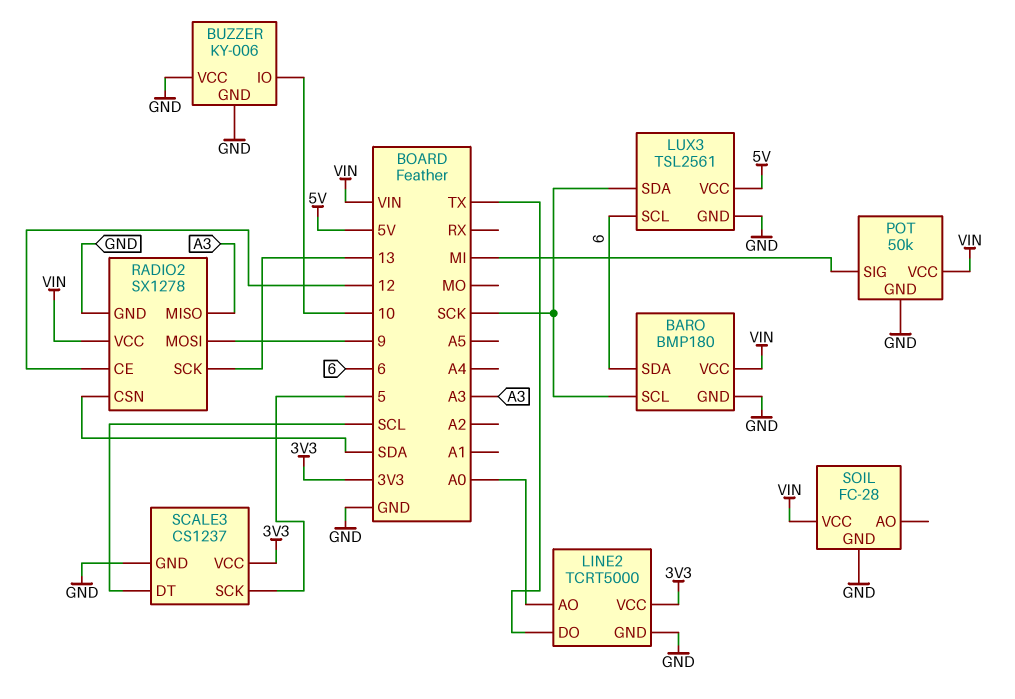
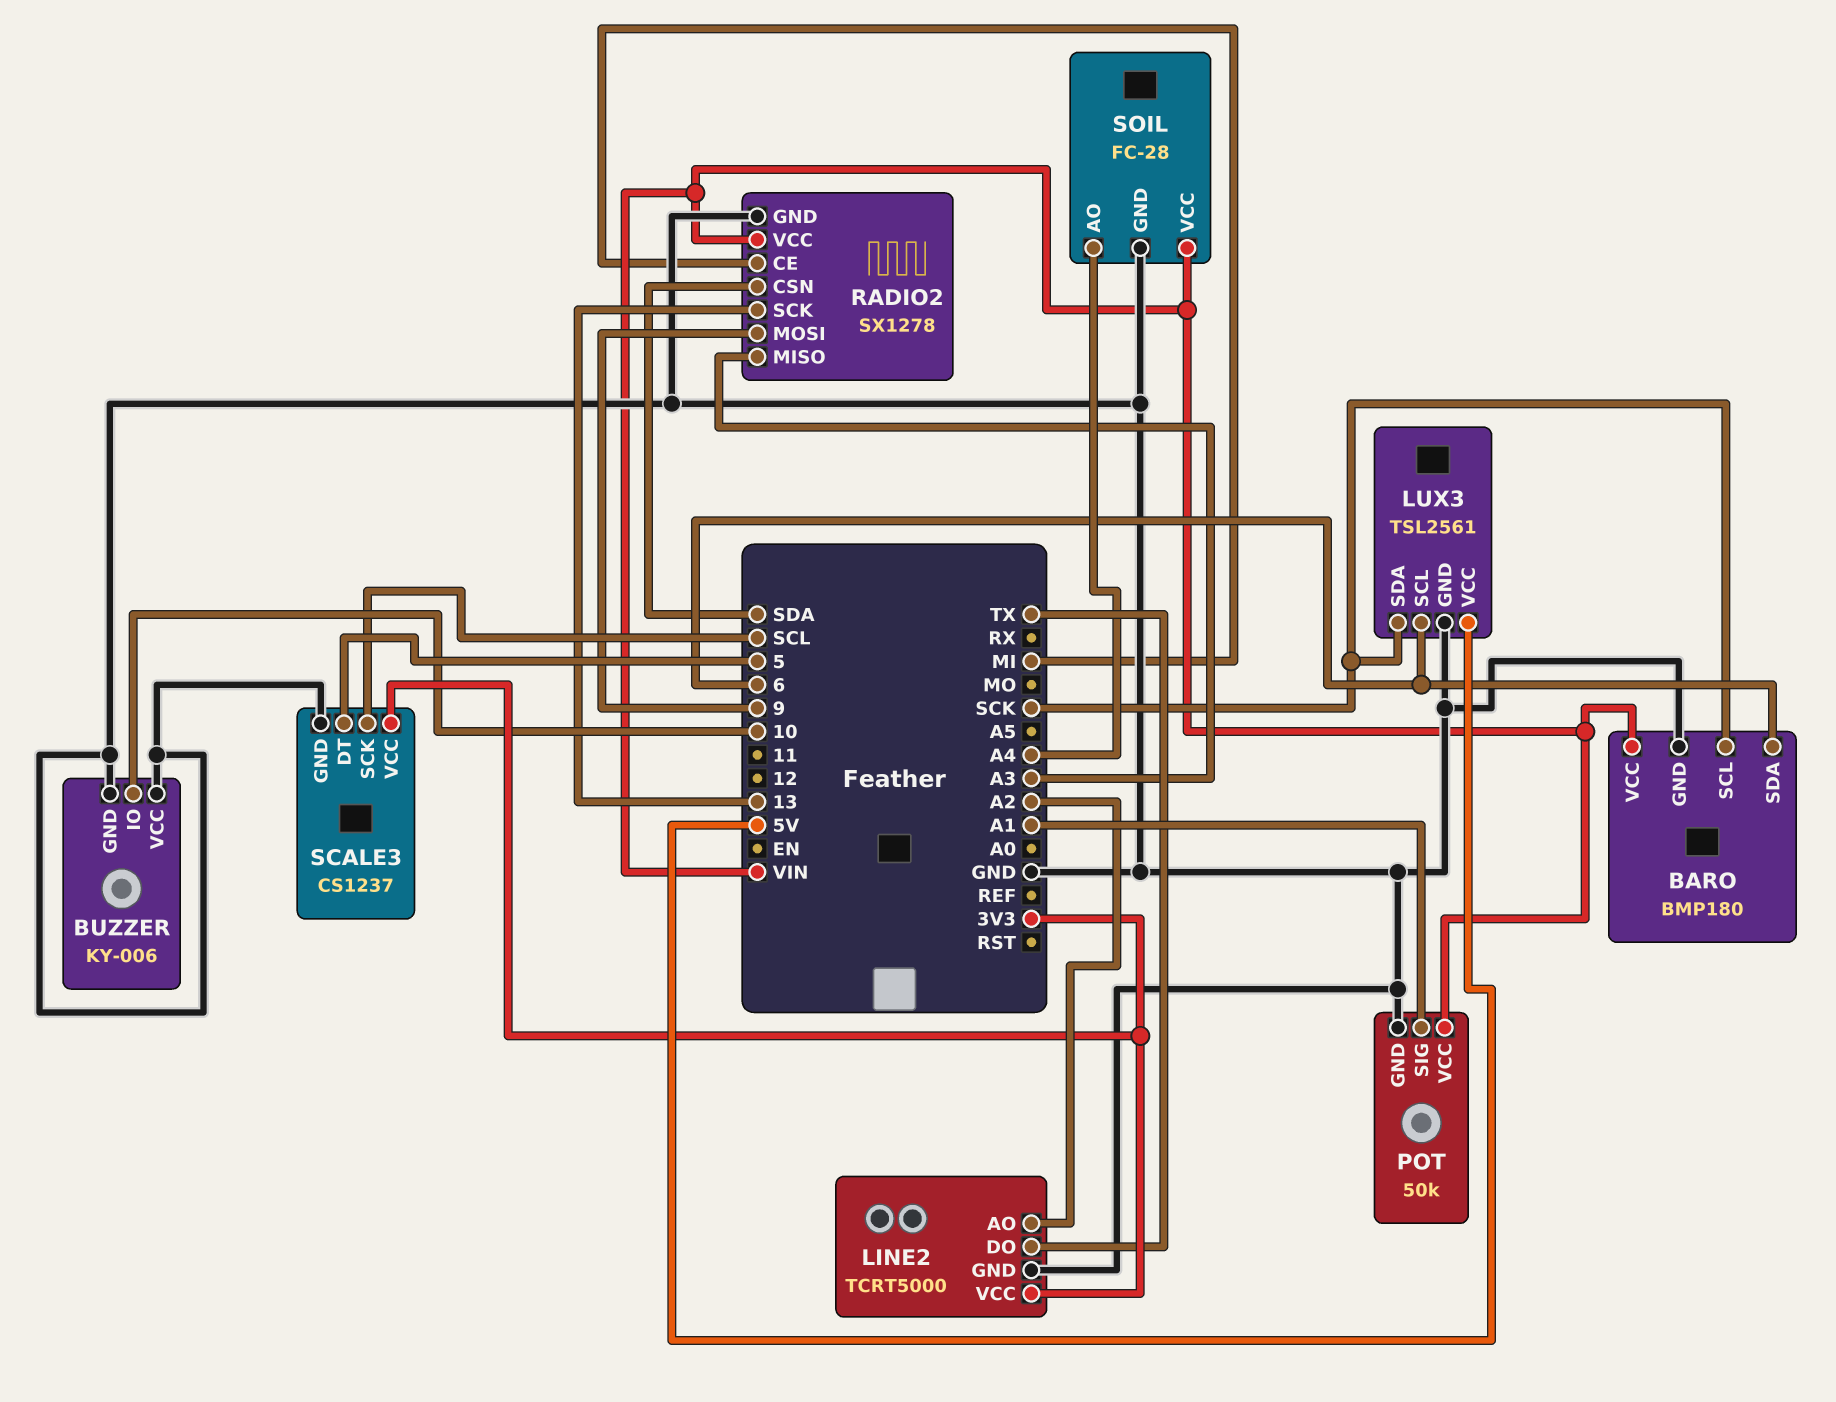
LINE2 pin AO: A0 -> A2
POT pin SIG: MI -> A1
RADIO2 pin CE: 12 -> MI
SCALE3 pin DT: SCL -> 5
SCALE3 pin SCK: 5 -> SCL
SOIL pin AO: none -> A4

